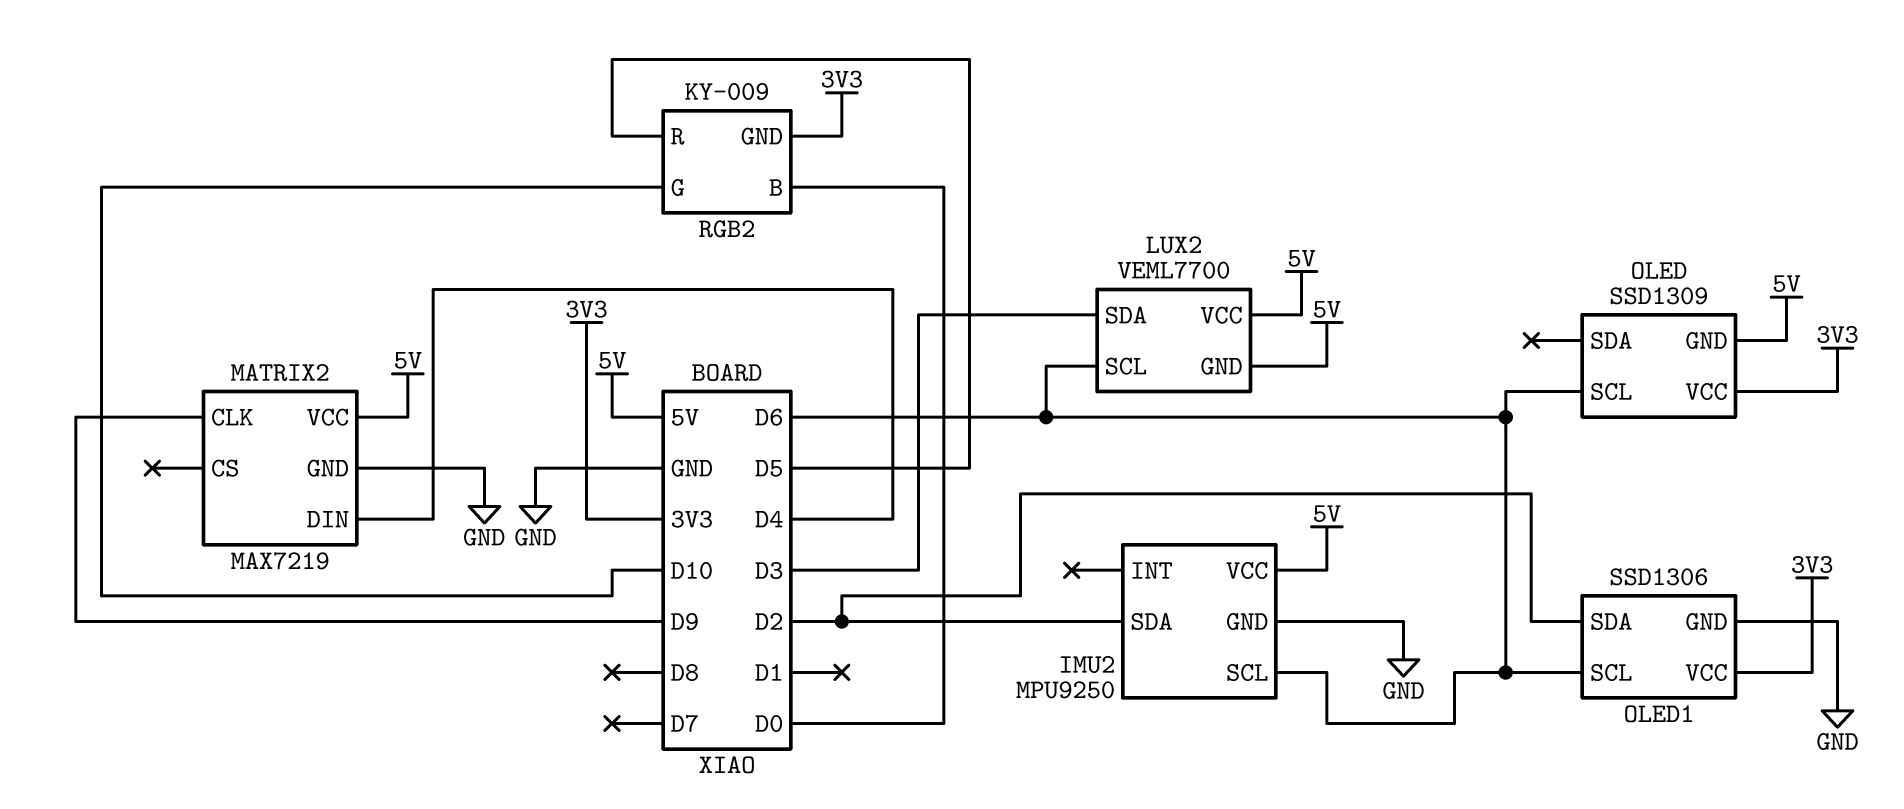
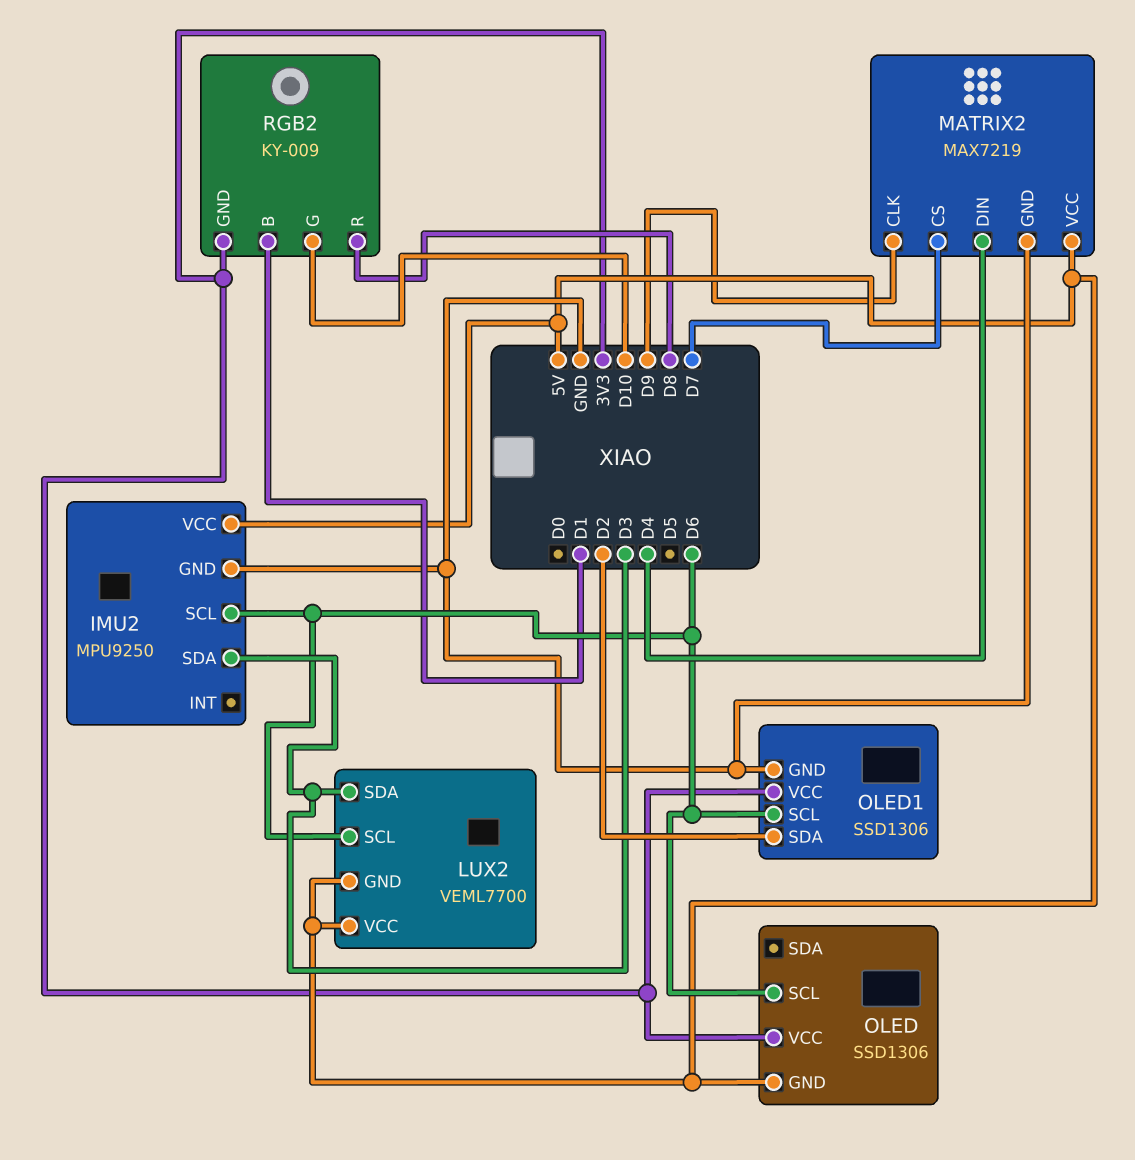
IMU2 pin SDA: D2 -> D3
MATRIX2 pin CS: none -> D7
OLED: SSD1309 -> SSD1306
RGB2 pin B: D0 -> D1
RGB2 pin R: D5 -> D8

